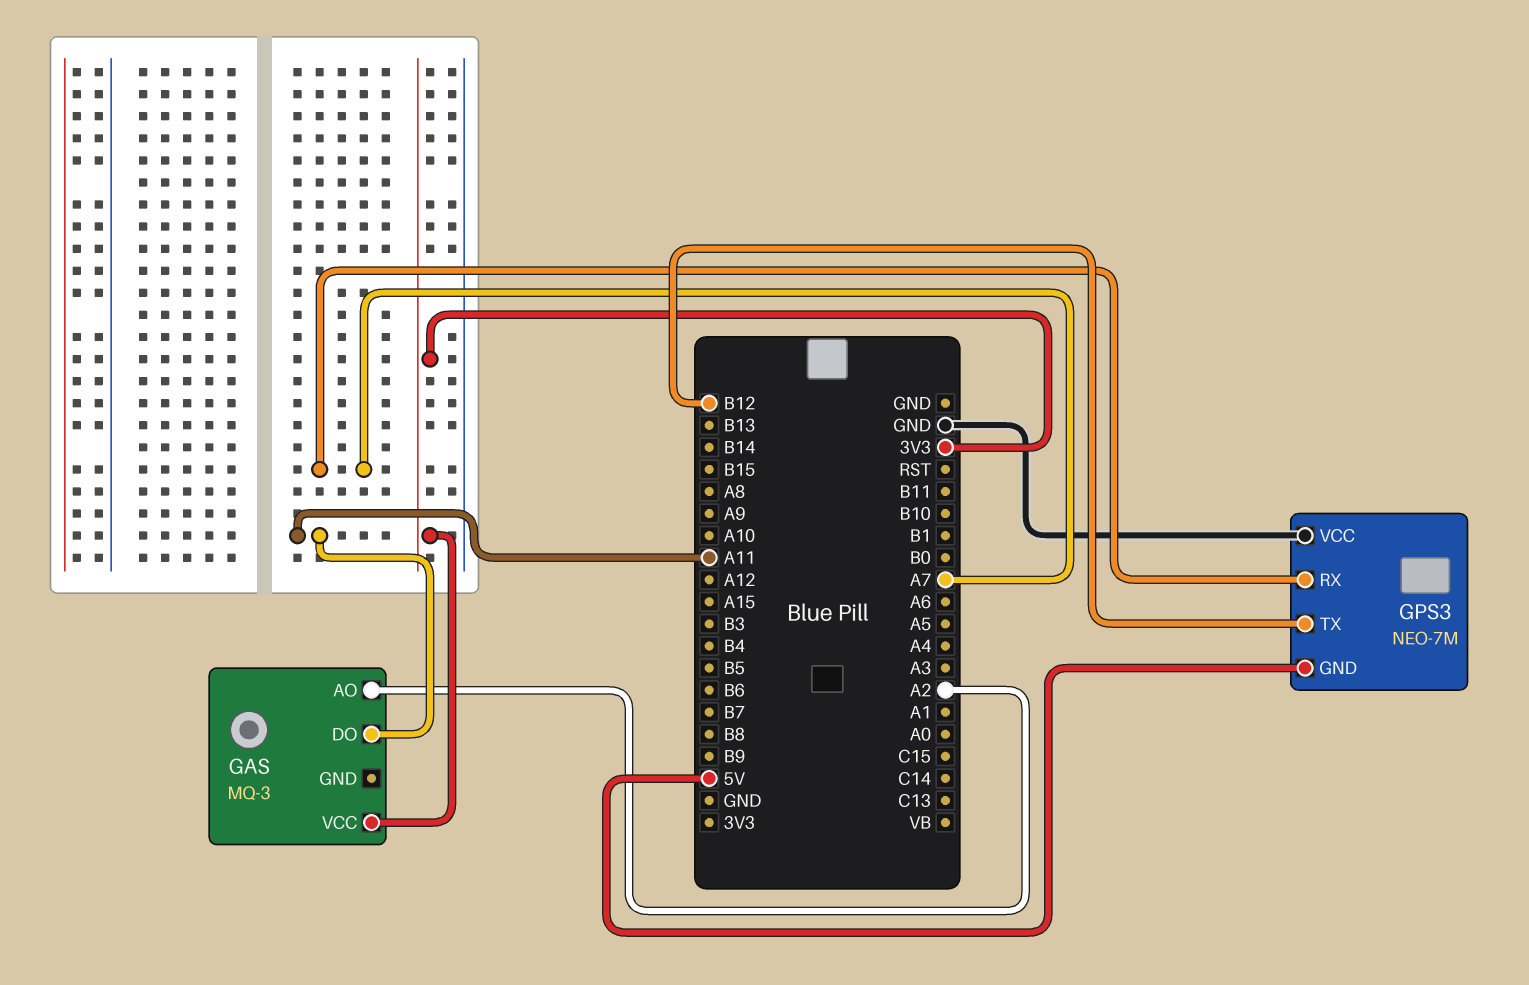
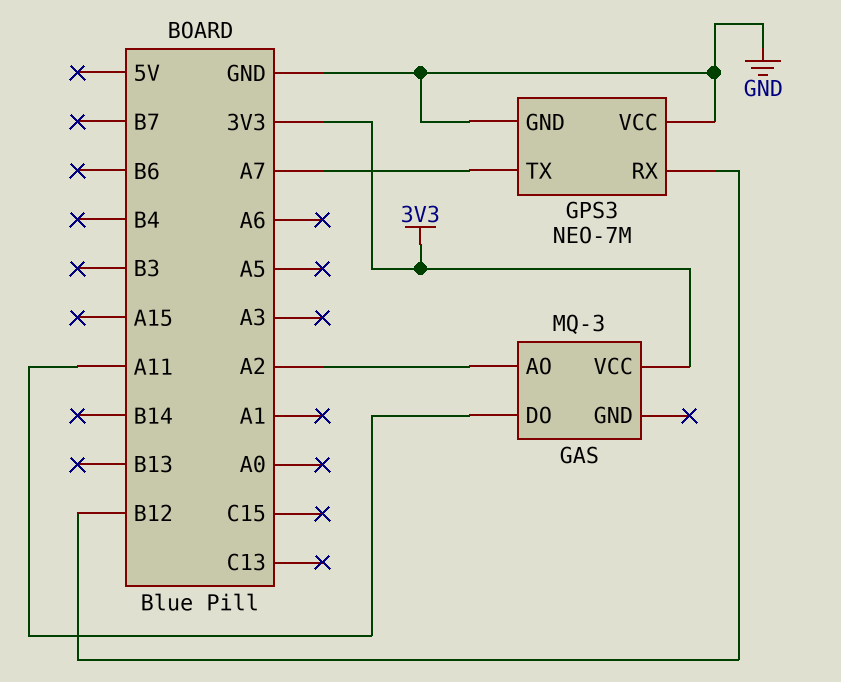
GPS3 pin GND: 5V -> GND
GPS3 pin RX: A7 -> B12
GPS3 pin TX: B12 -> A7

